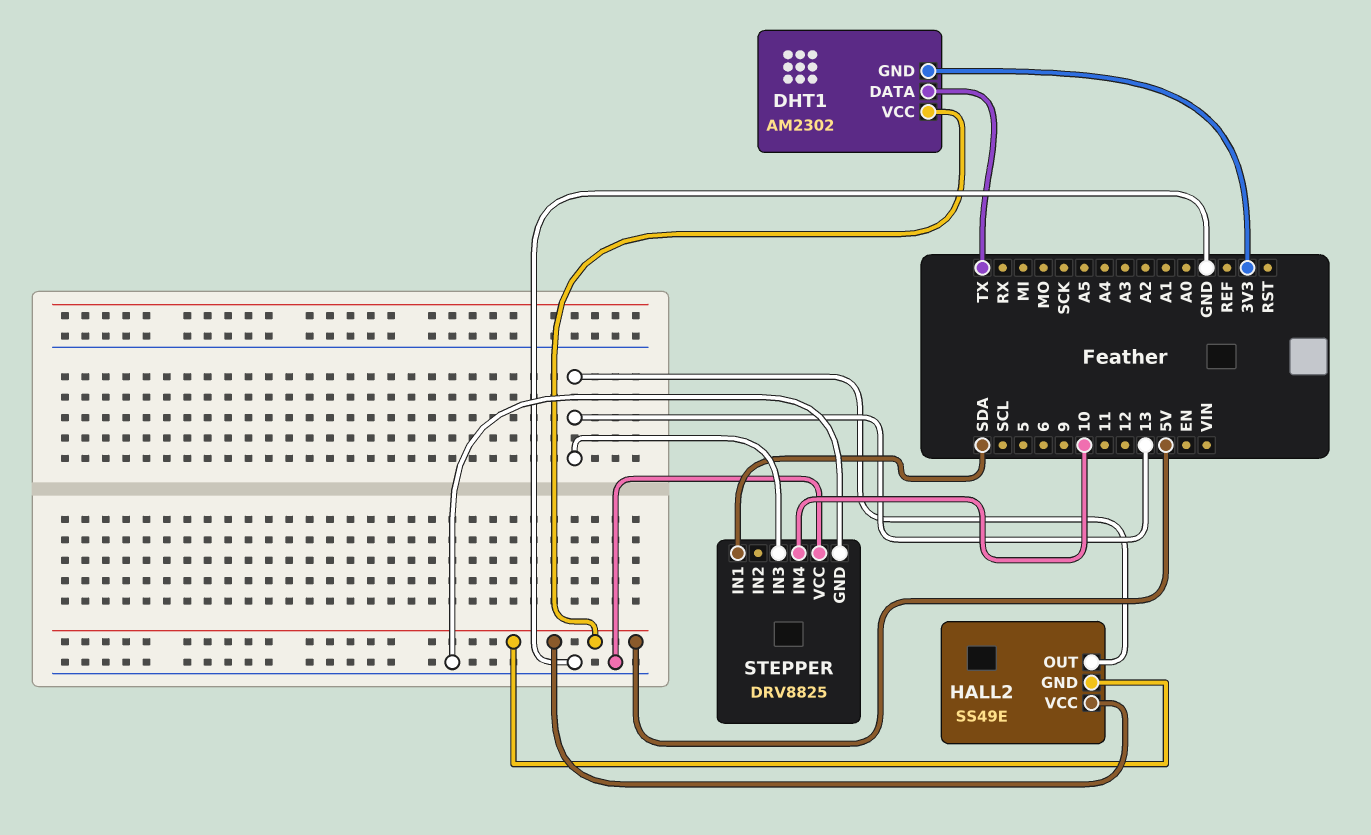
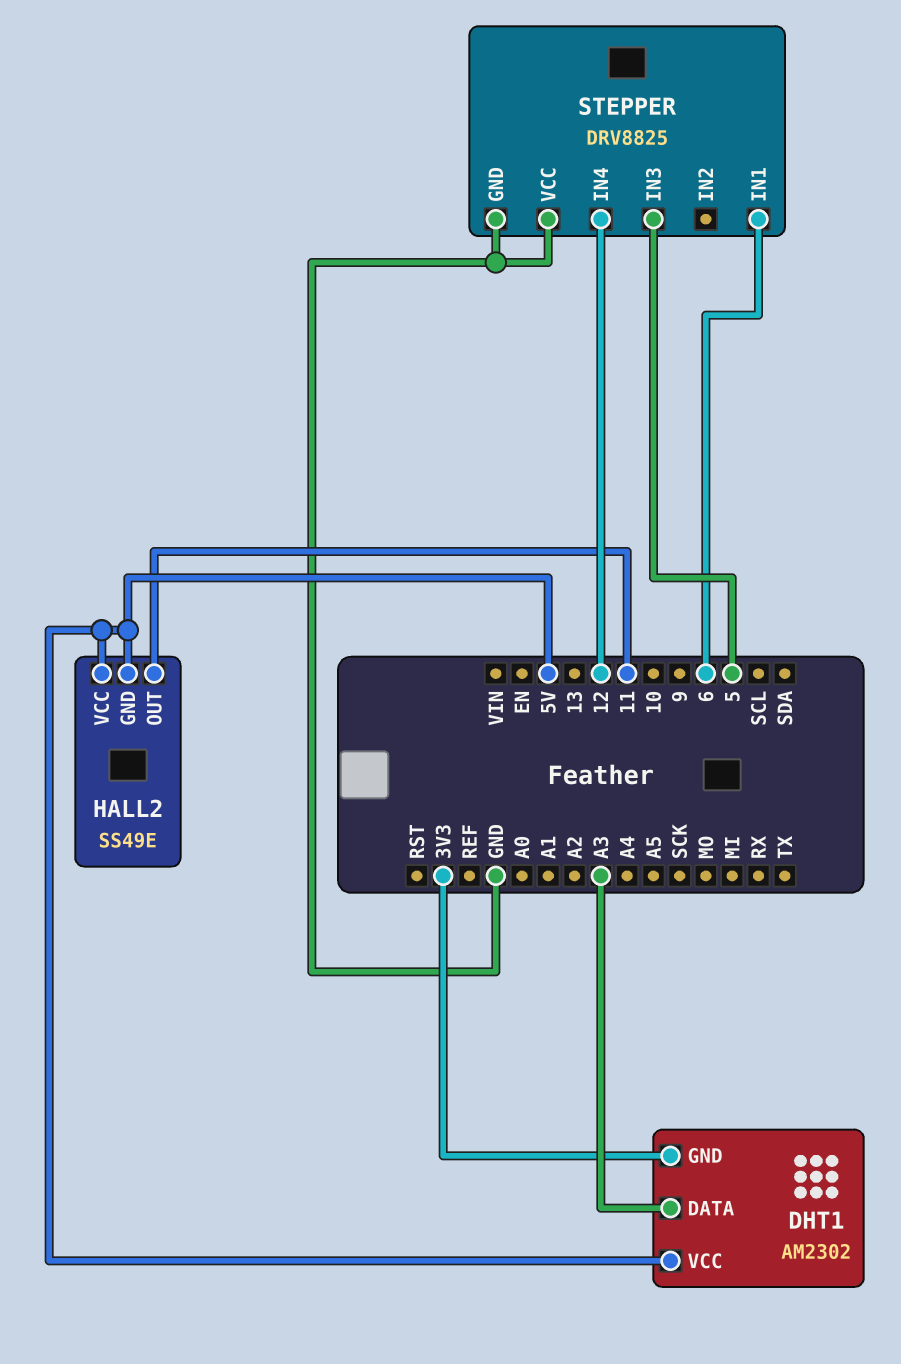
DHT1 pin DATA: TX -> A3
HALL2 pin OUT: 13 -> 11
STEPPER pin IN1: SDA -> 6
STEPPER pin IN3: 13 -> 5
STEPPER pin IN4: 10 -> 12

